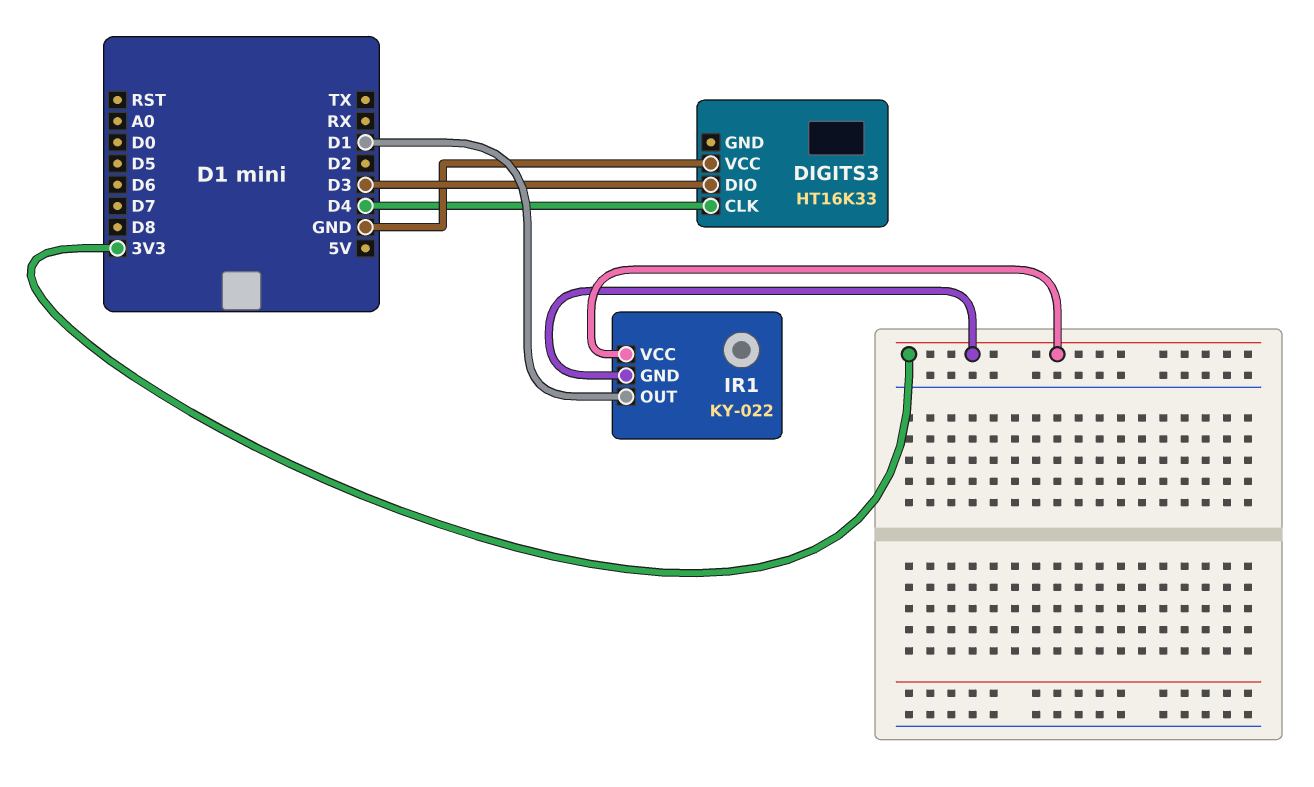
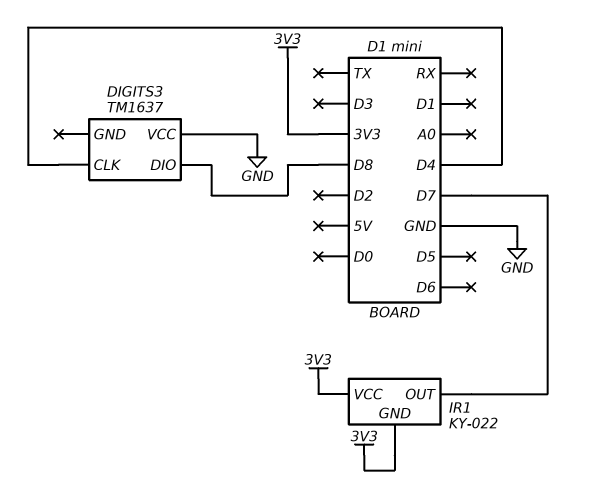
DIGITS3: HT16K33 -> TM1637
DIGITS3 pin DIO: D3 -> D8
IR1 pin OUT: D1 -> D7

